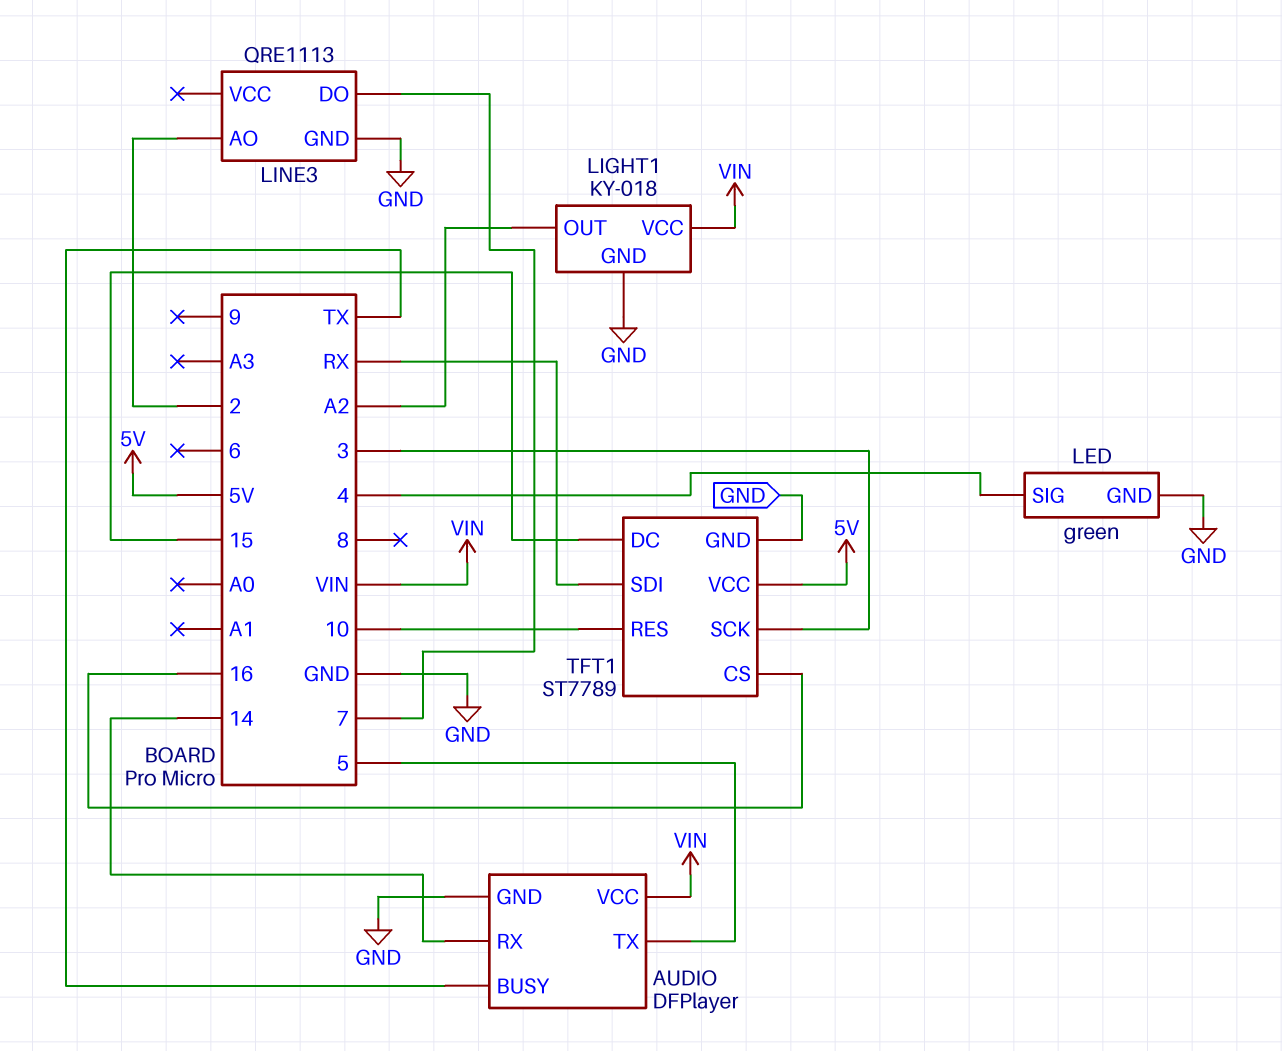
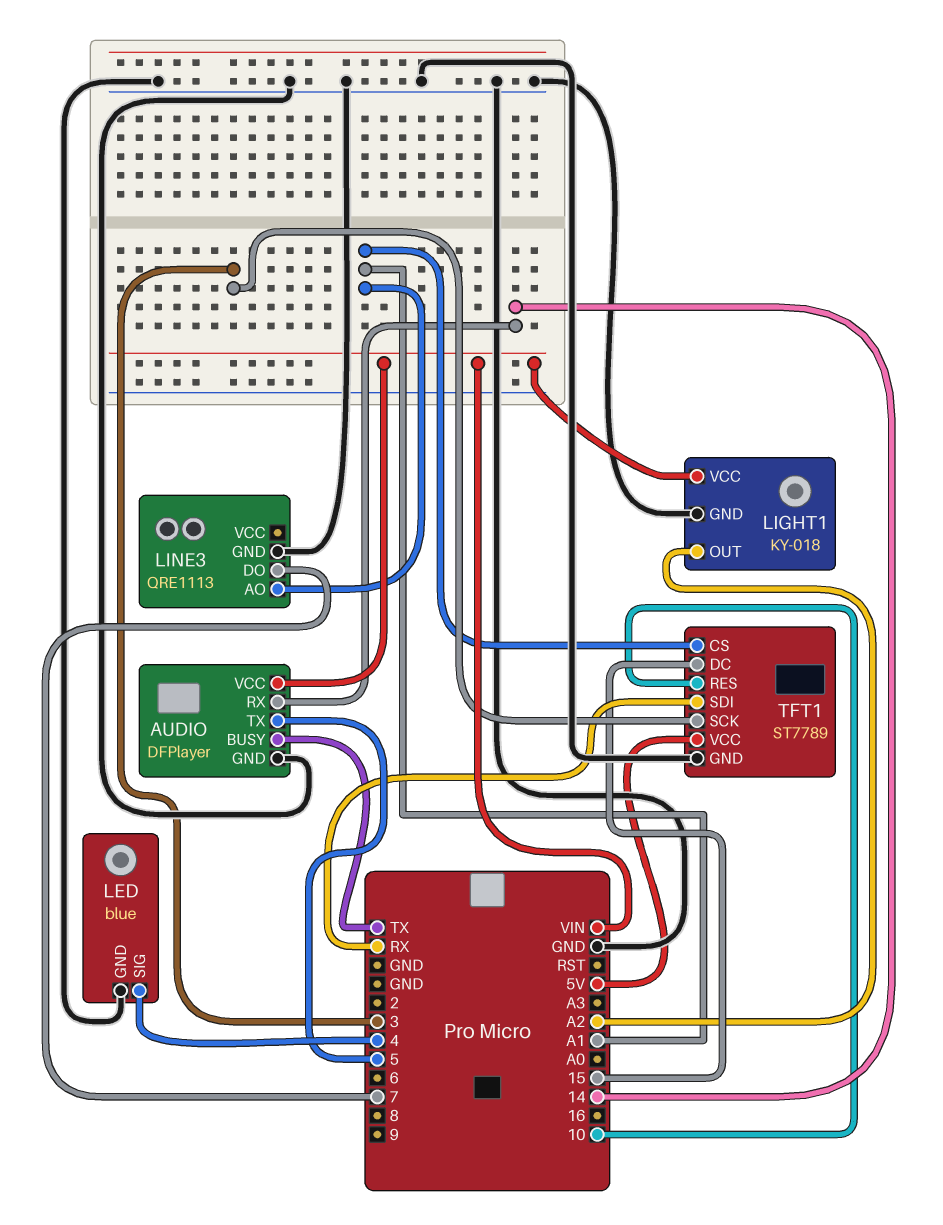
LED: green -> blue
LINE3 pin AO: 2 -> A1
TFT1 pin CS: 16 -> A1

